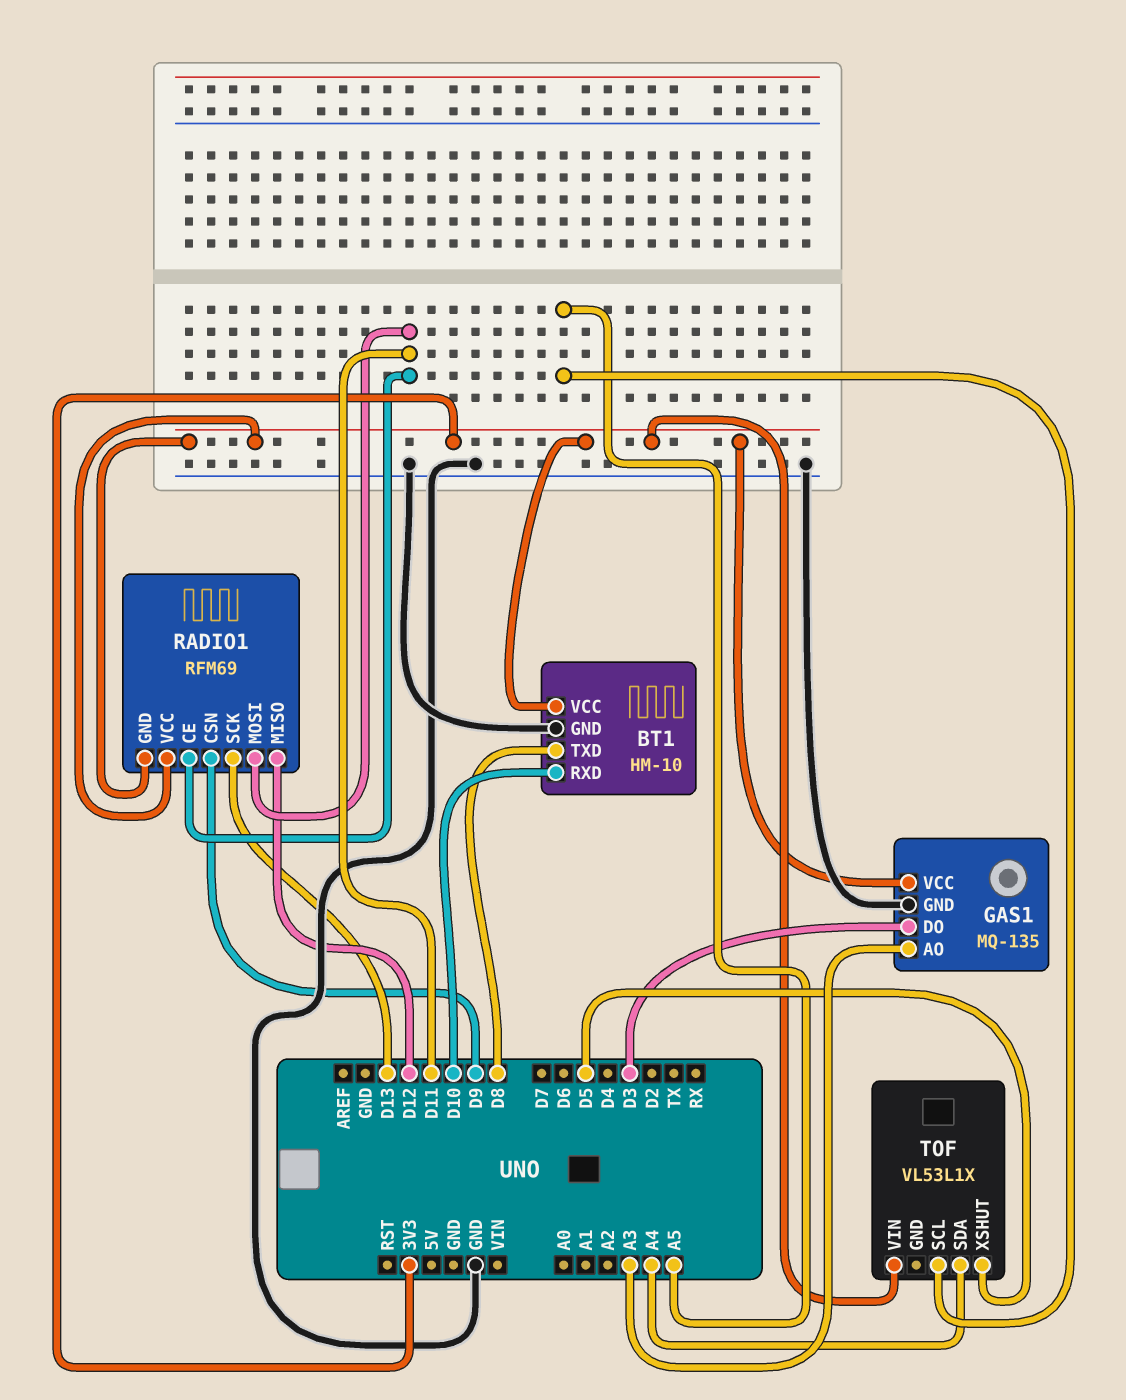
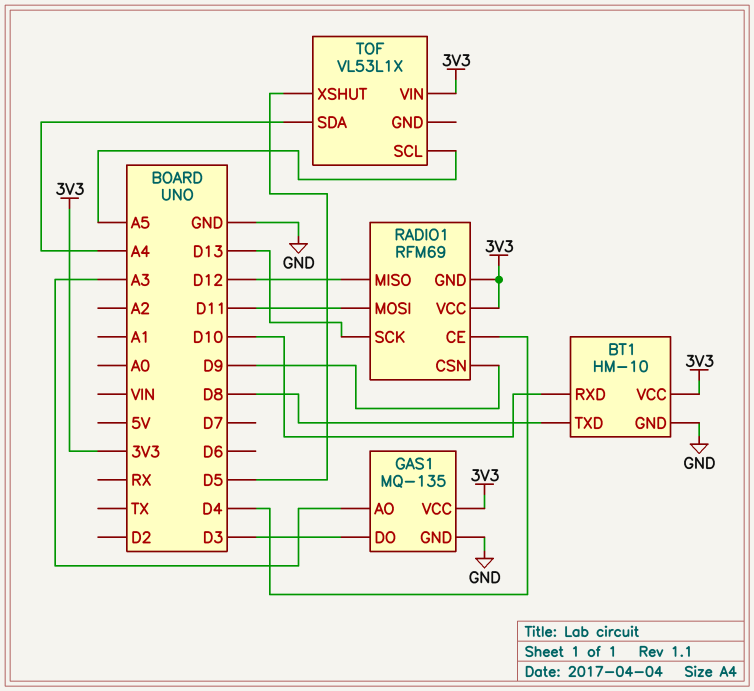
RADIO1 pin CE: D11 -> D4

